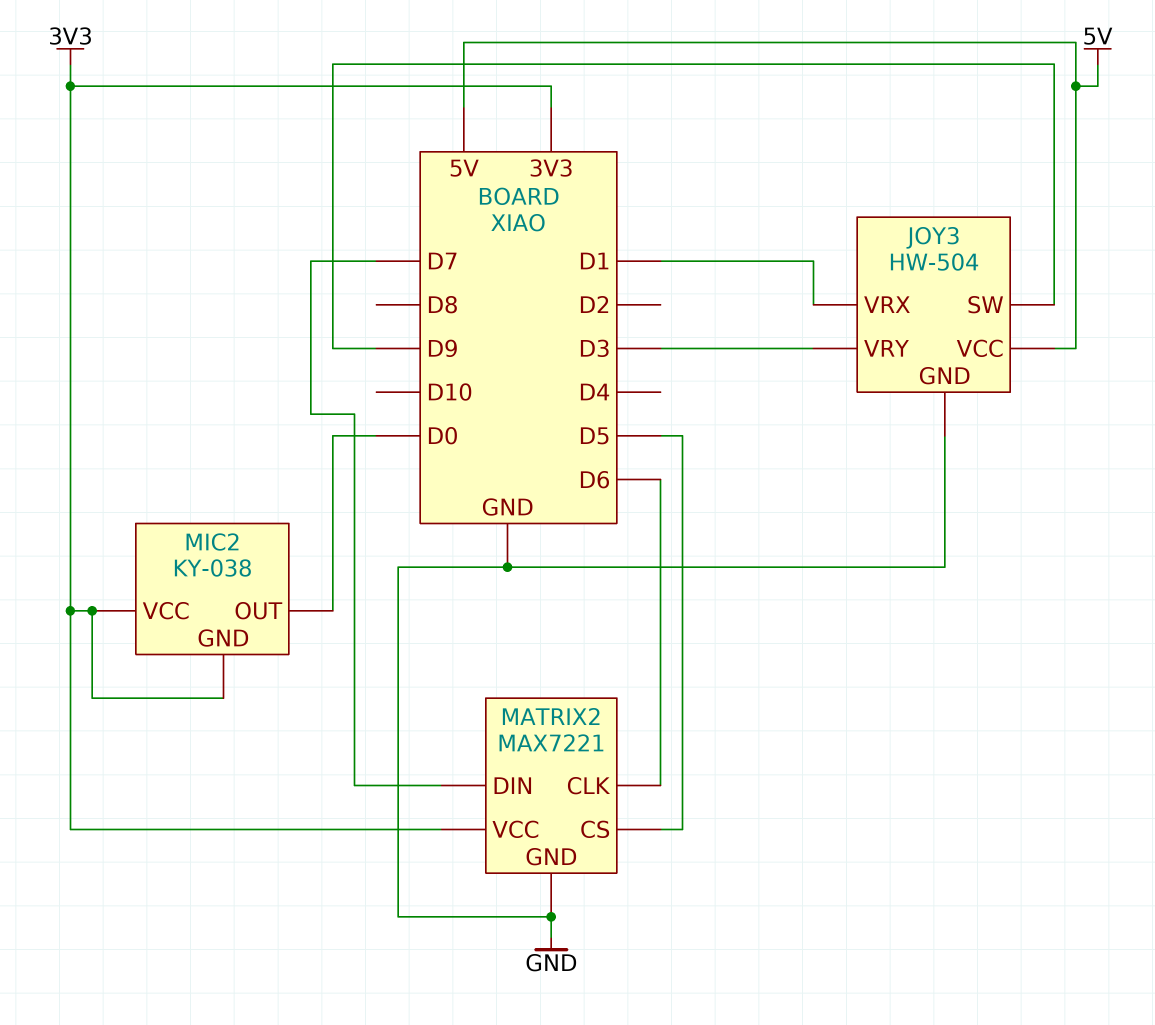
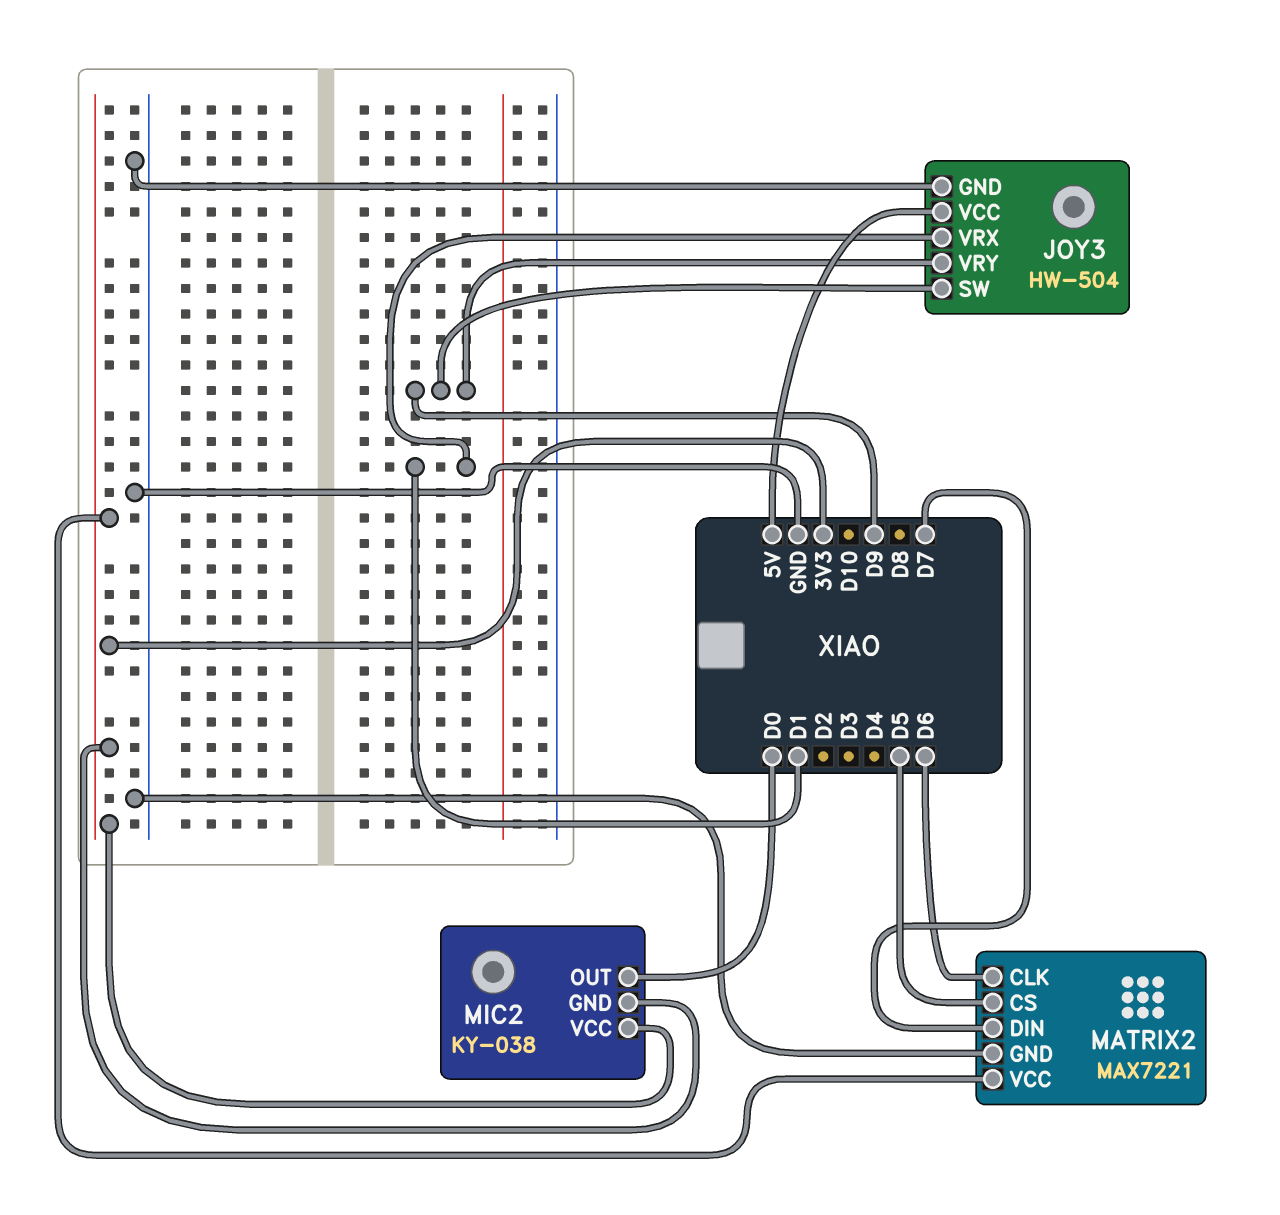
JOY3 pin VRY: D3 -> D9

